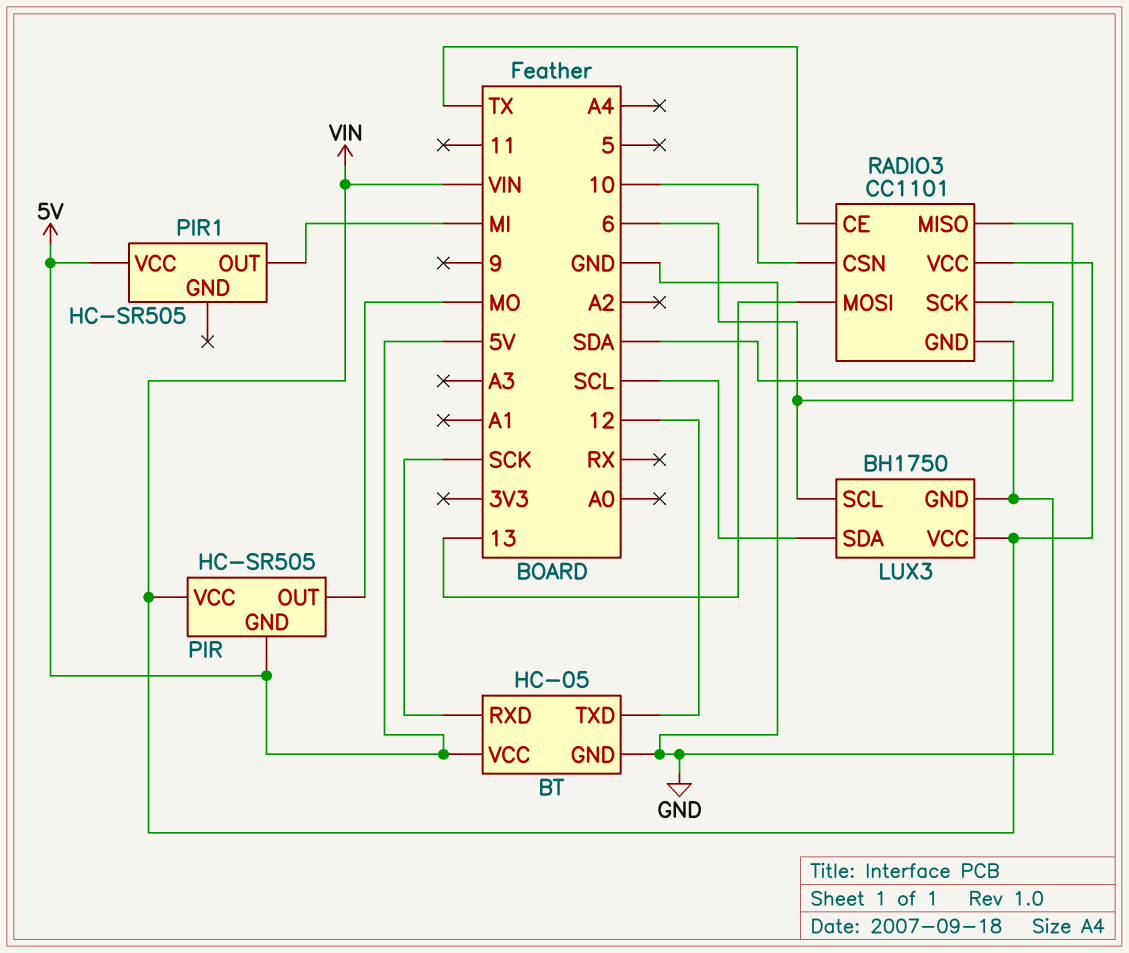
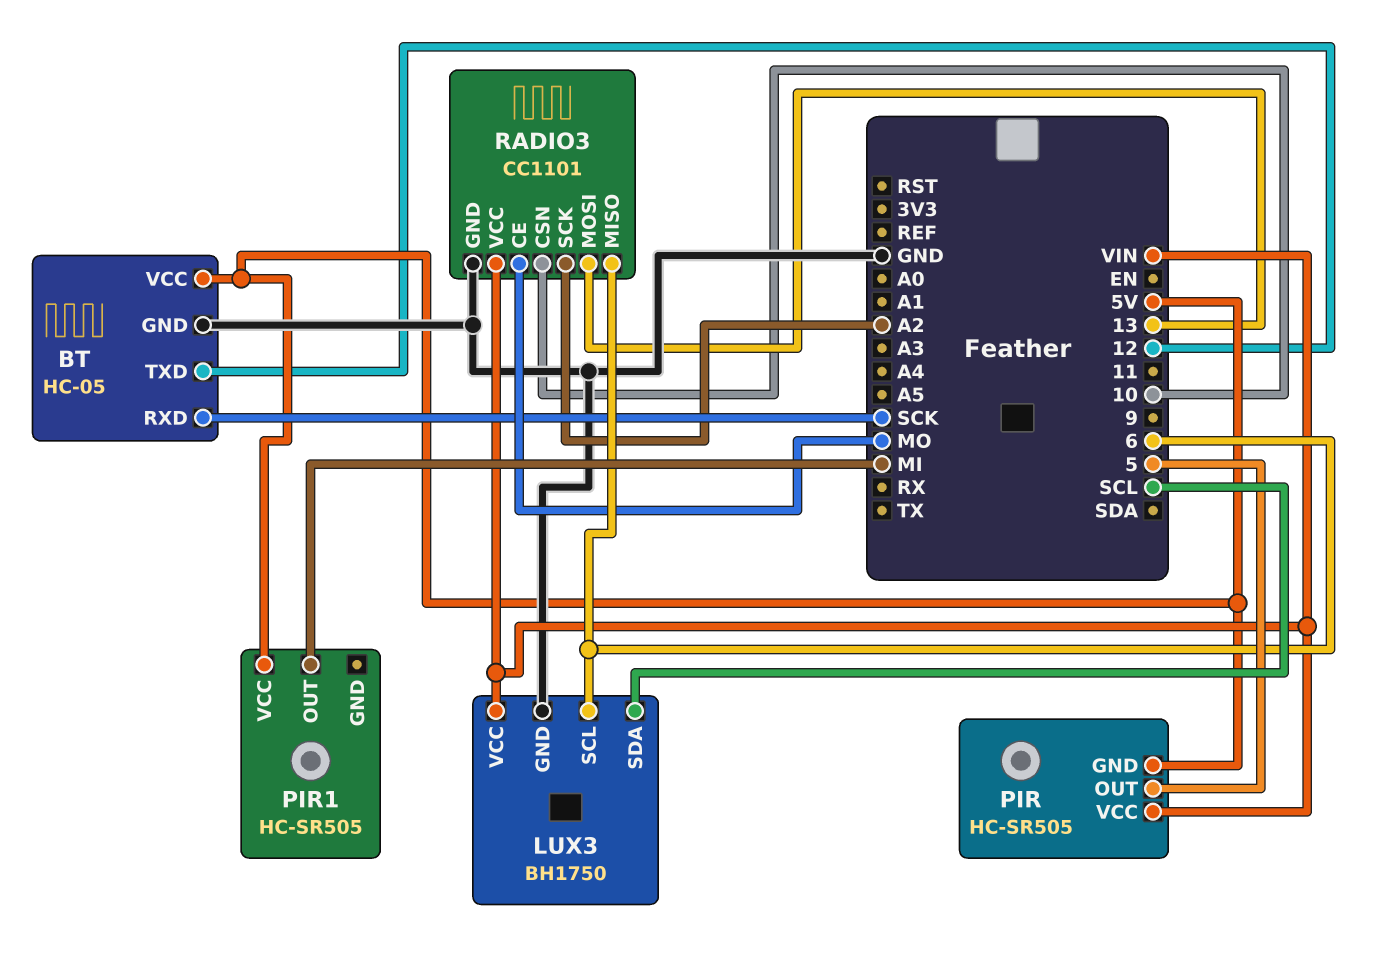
PIR pin OUT: MO -> 5
RADIO3 pin CE: TX -> MO
RADIO3 pin SCK: SDA -> A2

